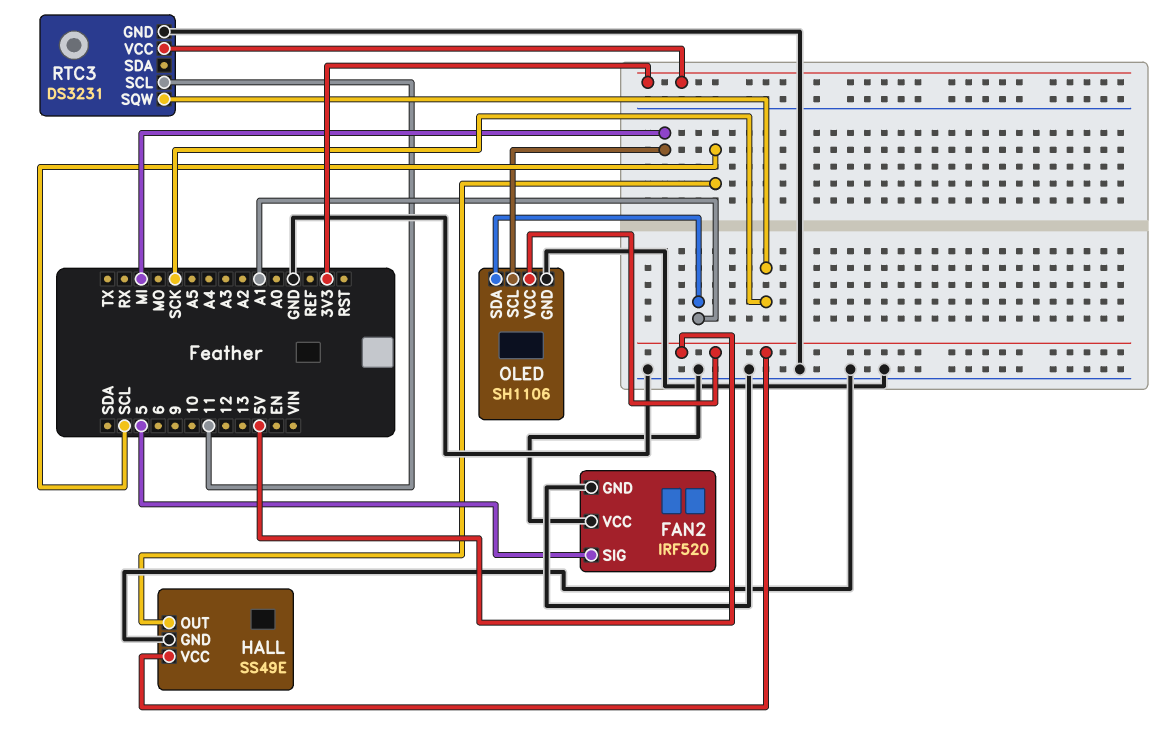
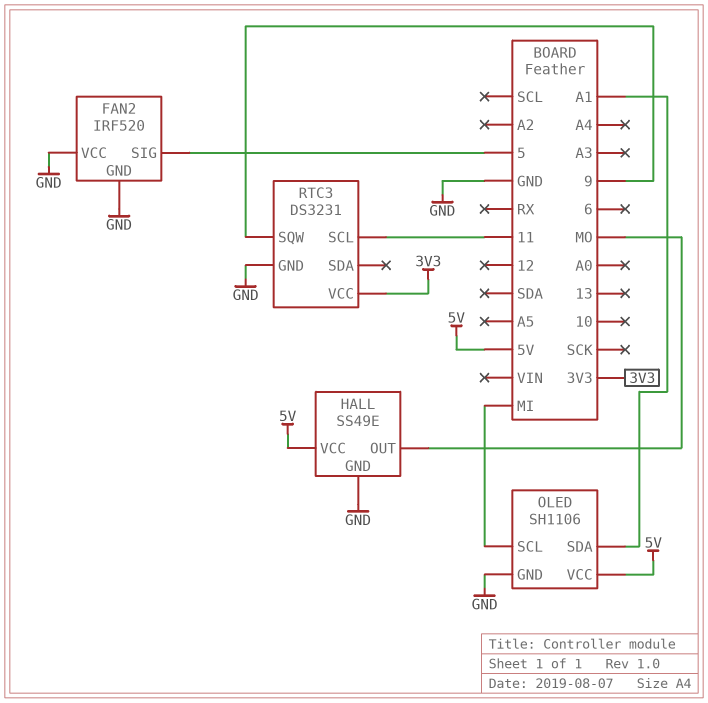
HALL pin OUT: SCL -> MO
RTC3 pin SQW: SCK -> 9

